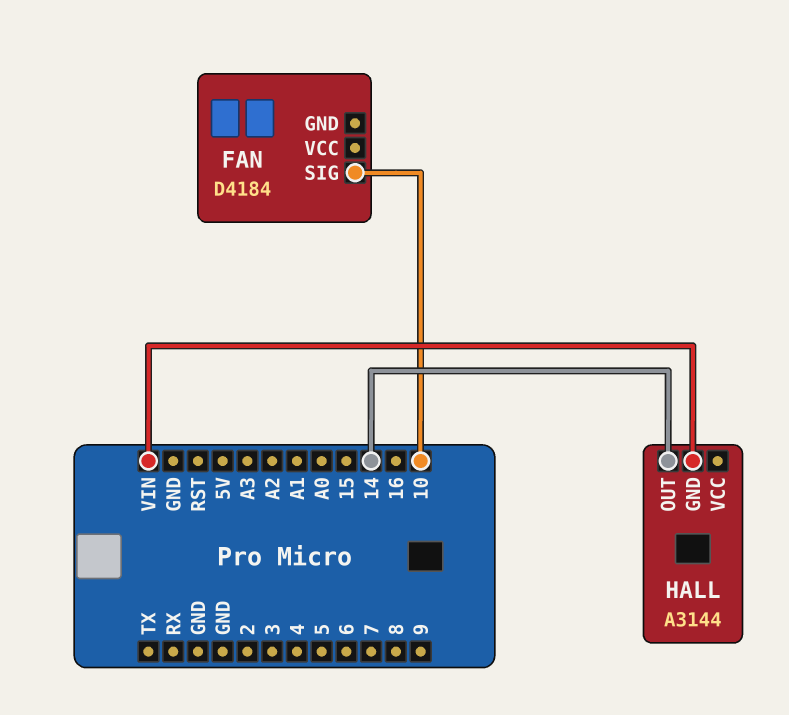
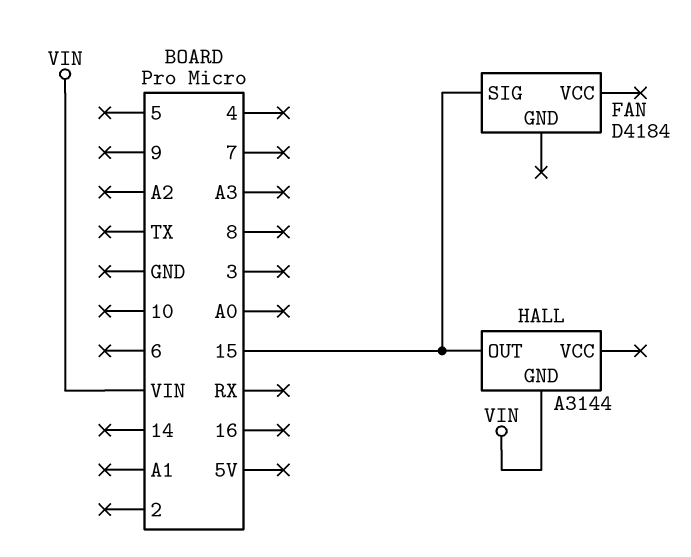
FAN pin SIG: 10 -> 15
HALL pin OUT: 14 -> 15

